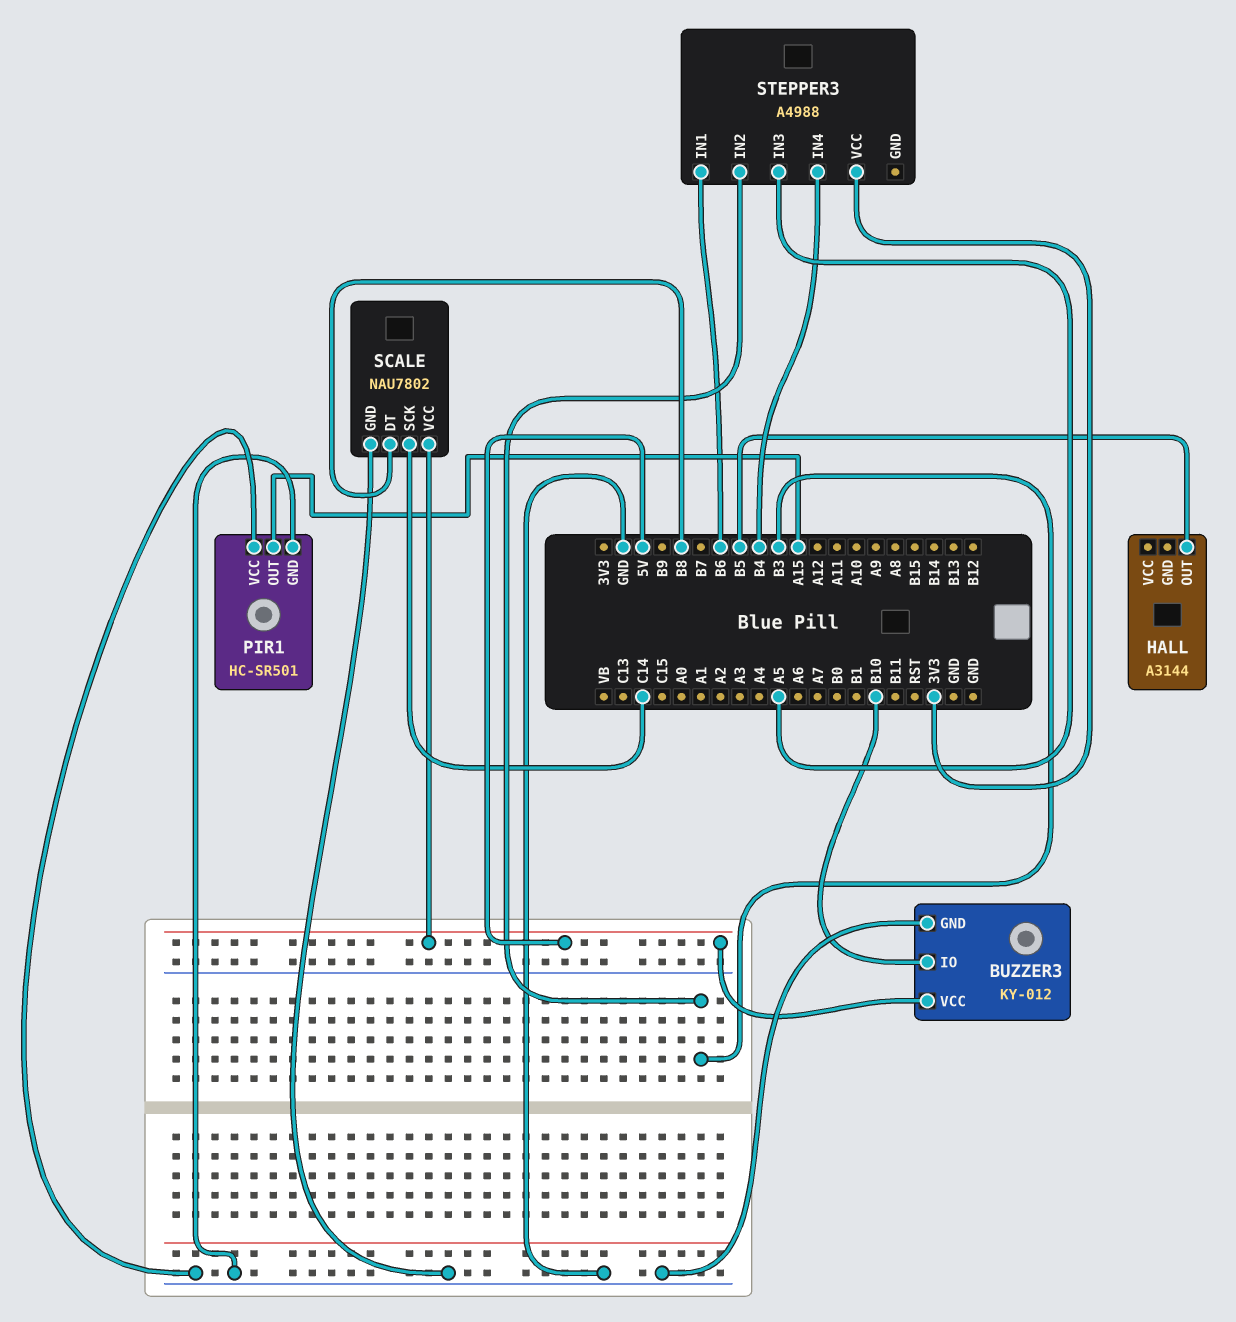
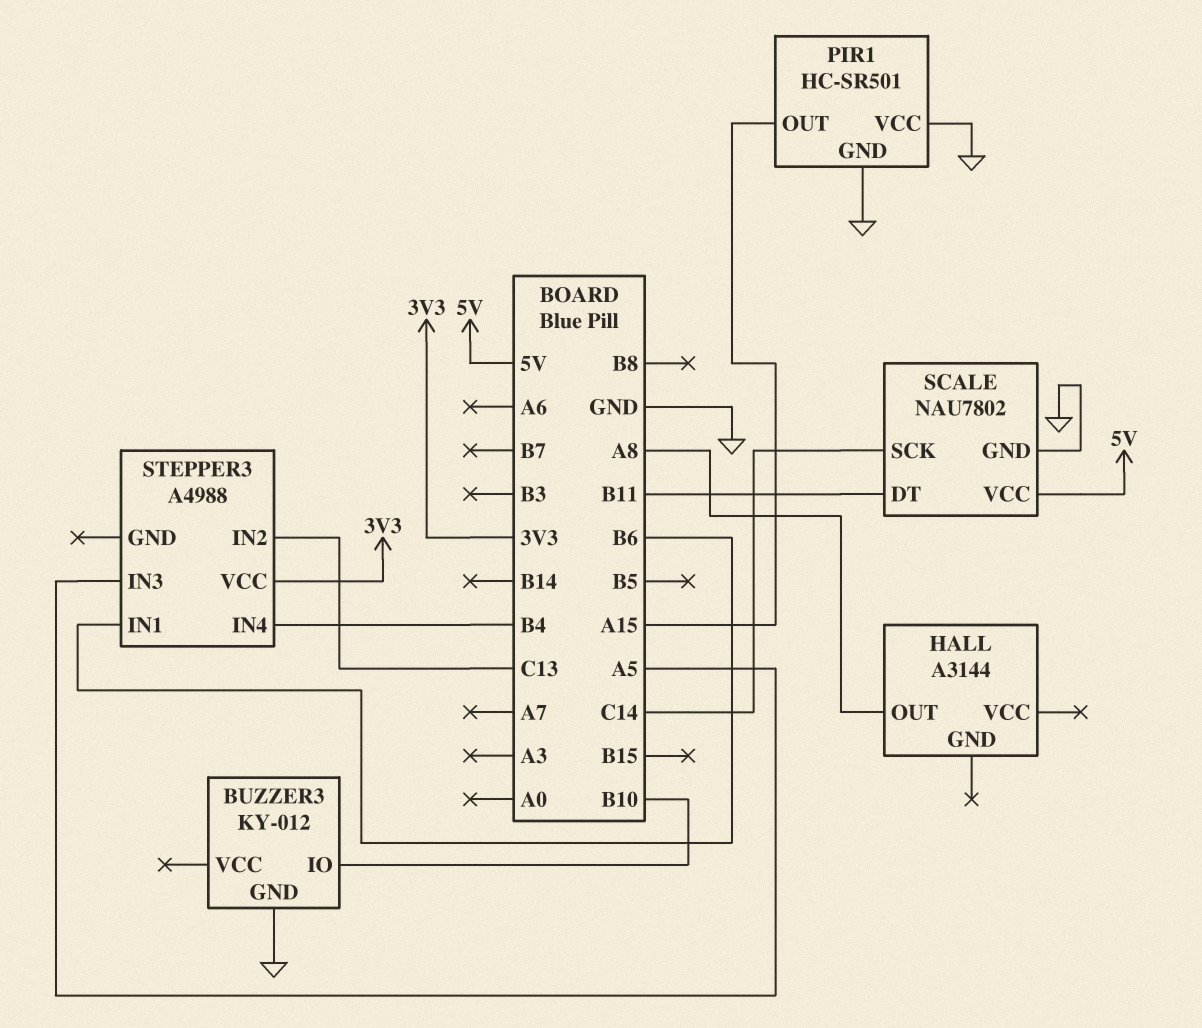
BUZZER3 pin VCC: 5V -> none
HALL pin OUT: B5 -> A8
SCALE pin DT: B8 -> B11
STEPPER3 pin IN2: B3 -> C13

